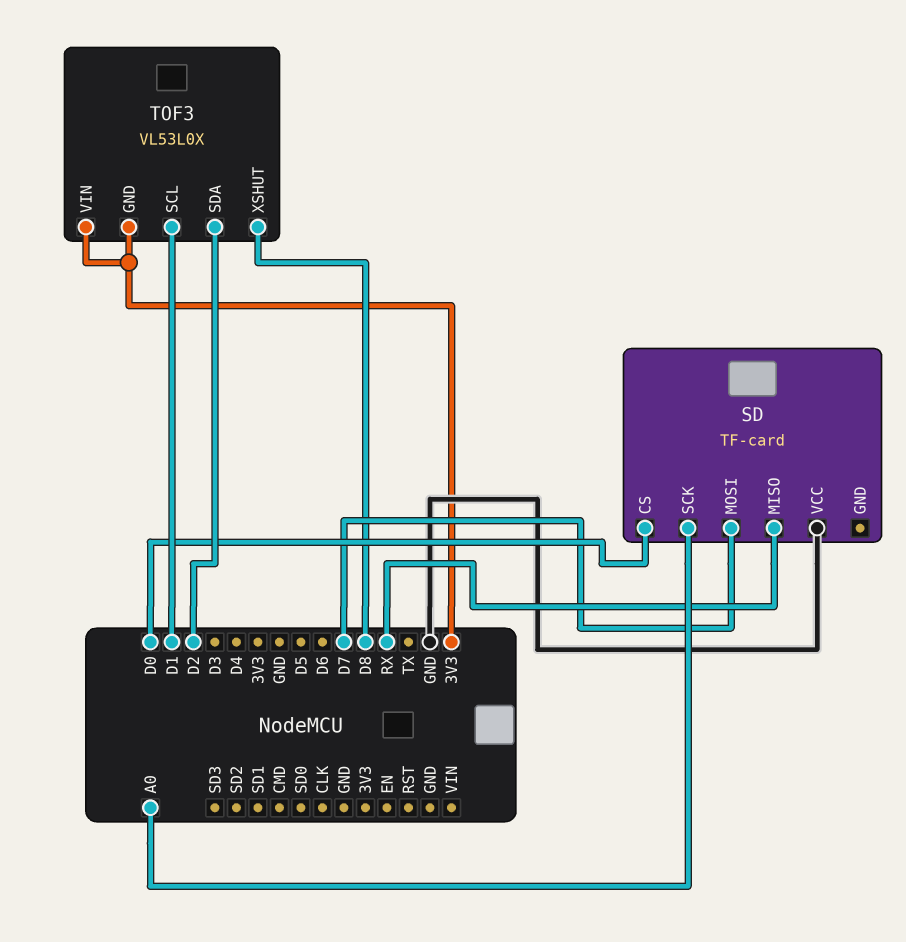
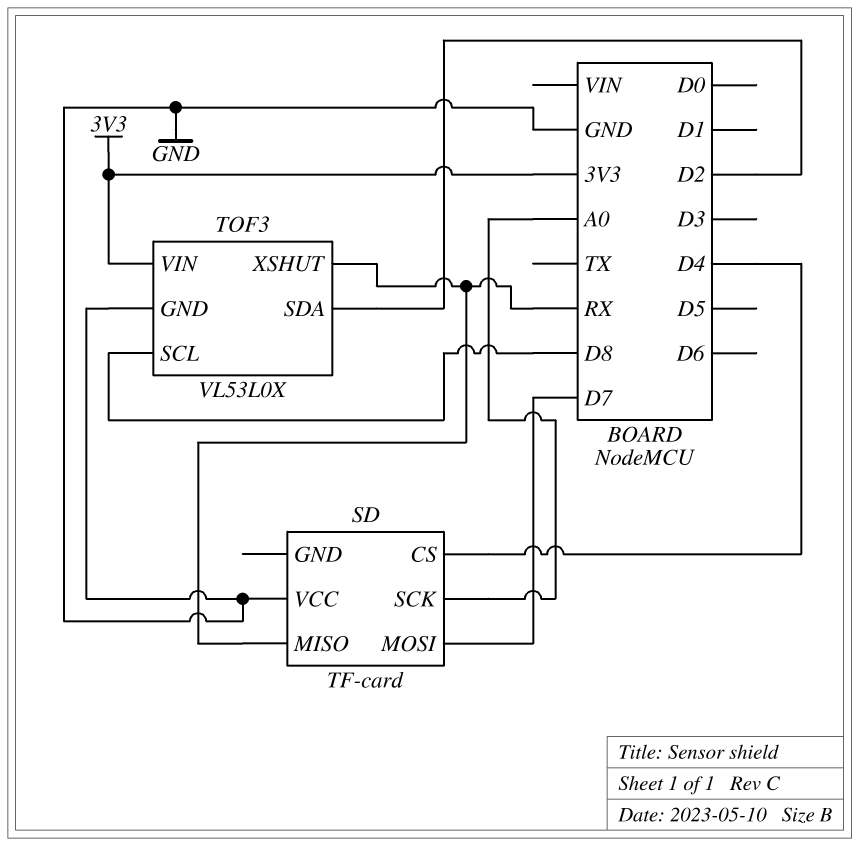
SD pin CS: D0 -> D4
TOF3 pin GND: 3V3 -> GND
TOF3 pin SCL: D1 -> D8
TOF3 pin XSHUT: D8 -> RX

